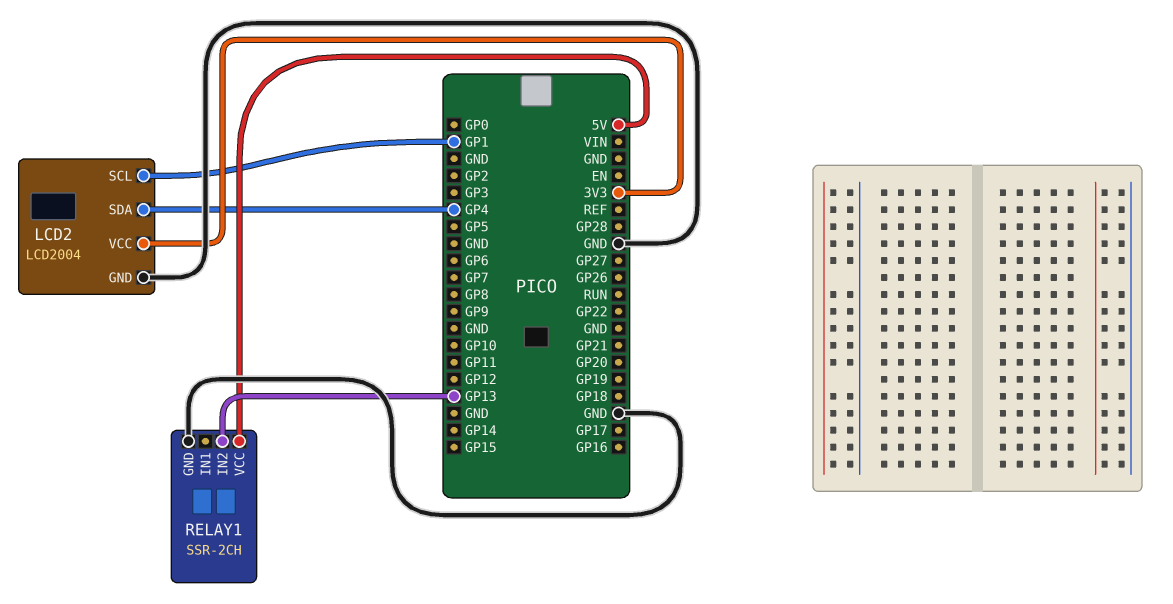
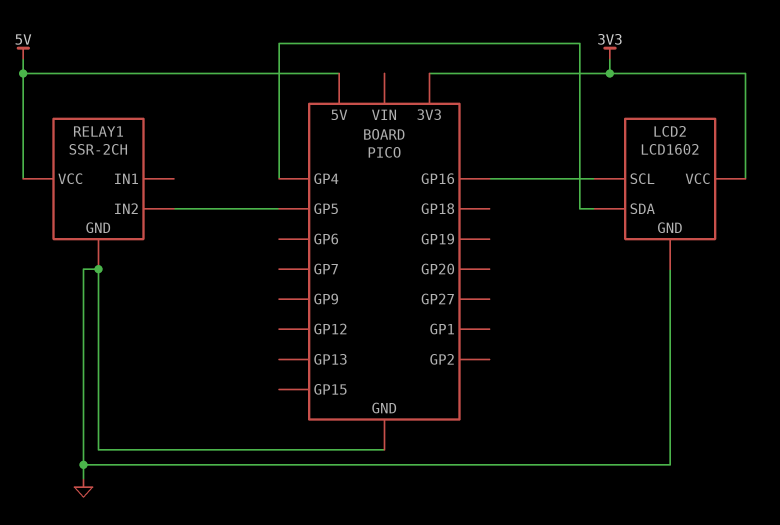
LCD2: LCD2004 -> LCD1602
LCD2 pin SCL: GP1 -> GP16
RELAY1 pin IN2: GP13 -> GP5

